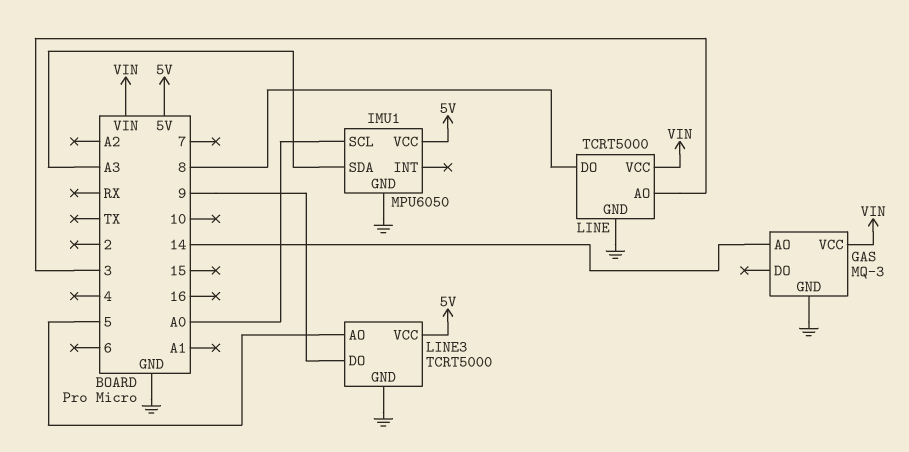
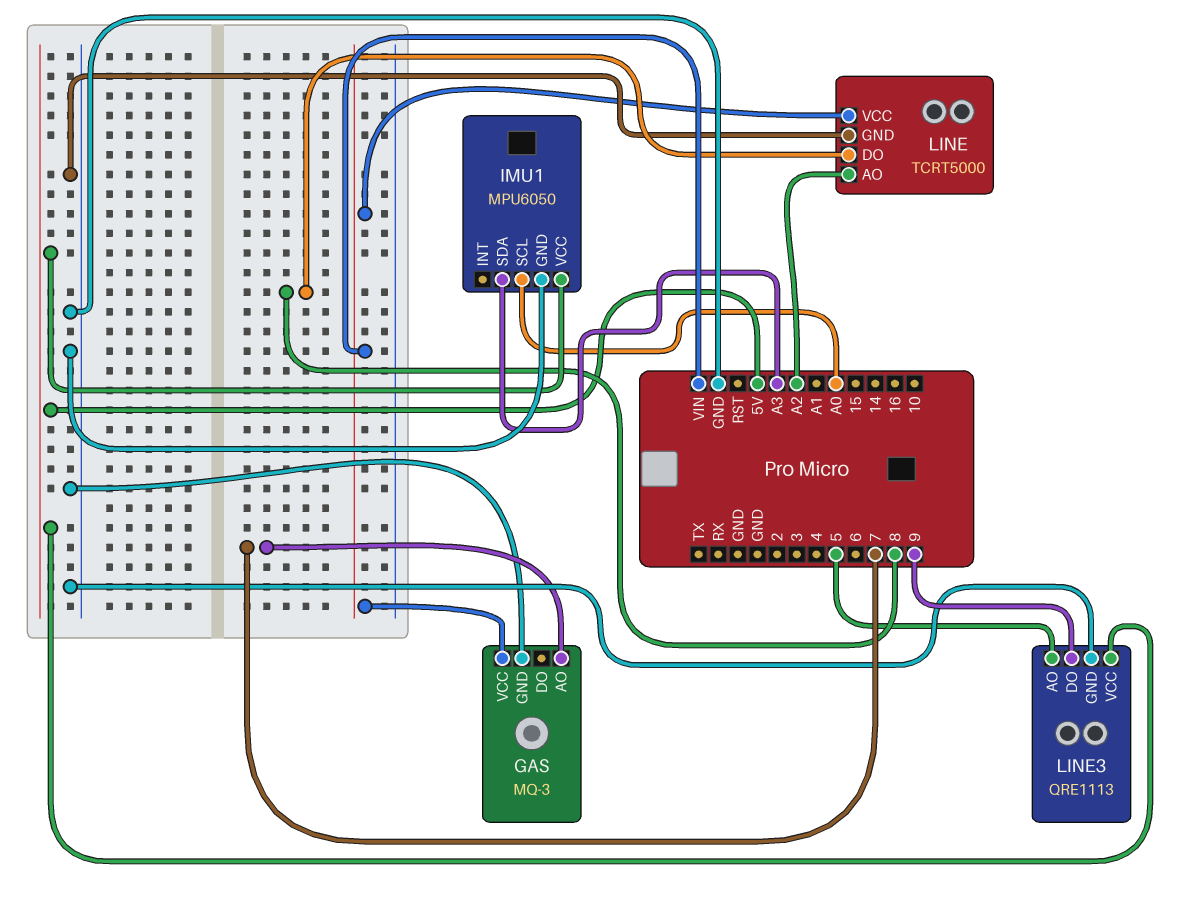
GAS pin AO: 14 -> 7
LINE pin AO: 3 -> A2
LINE3: TCRT5000 -> QRE1113

